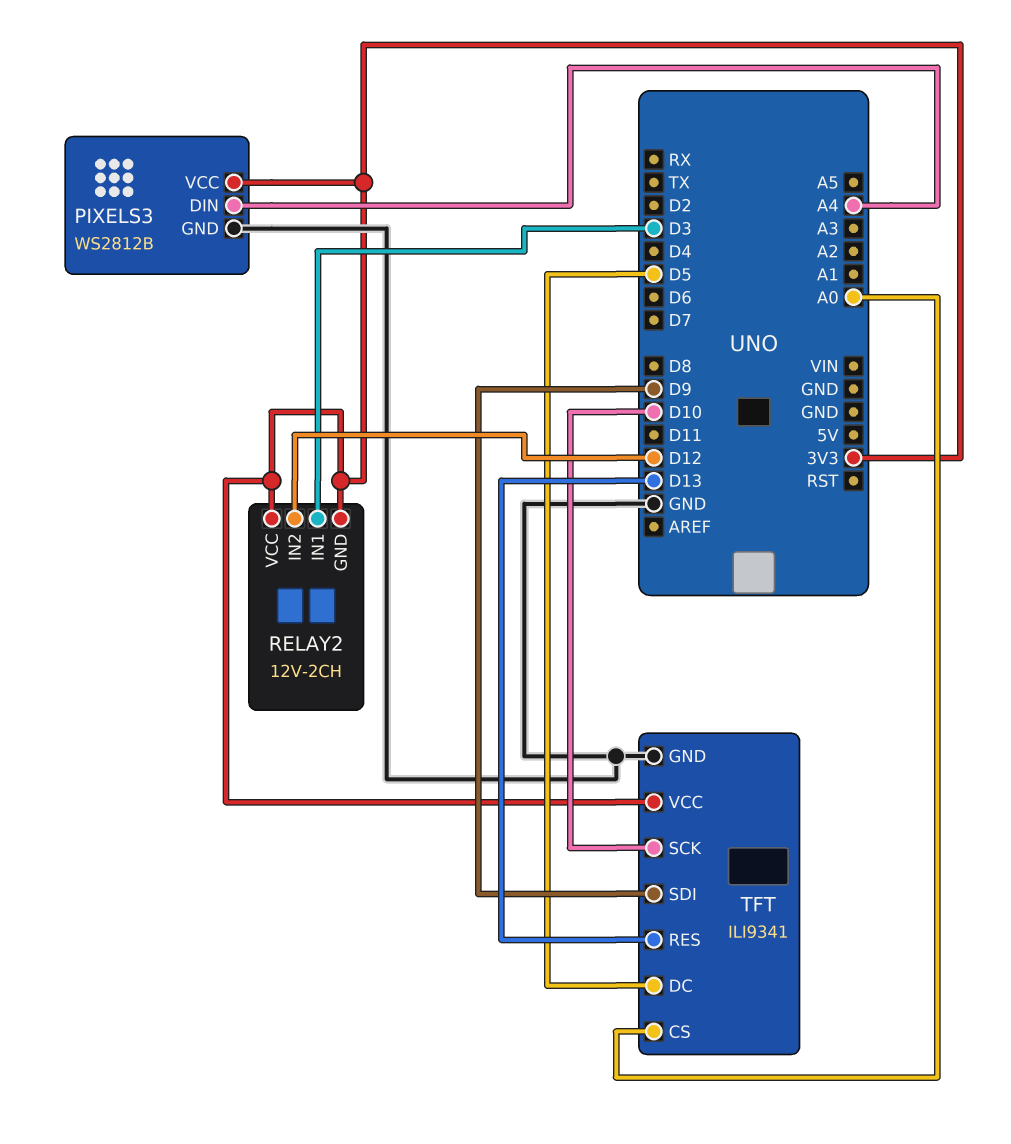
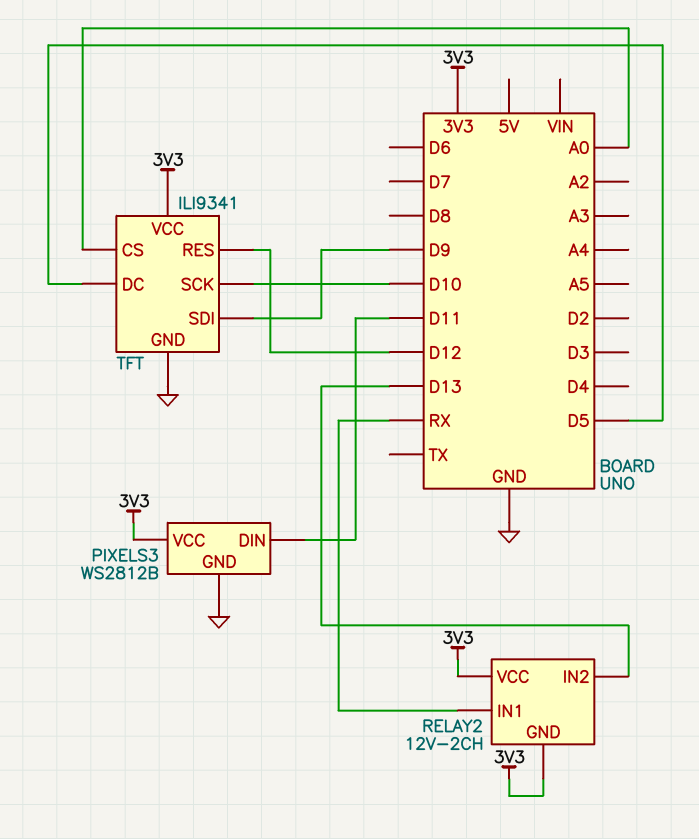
PIXELS3 pin DIN: A4 -> D11
RELAY2 pin IN1: D3 -> RX
RELAY2 pin IN2: D12 -> D13
TFT pin RES: D13 -> D12

